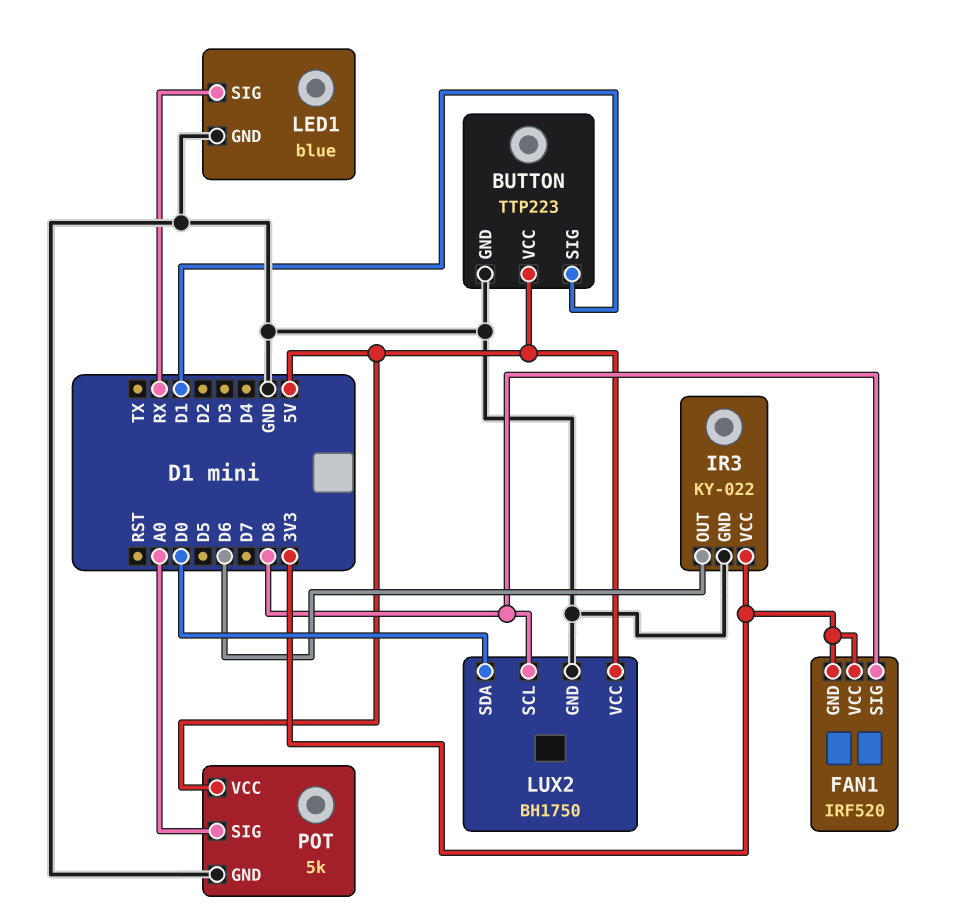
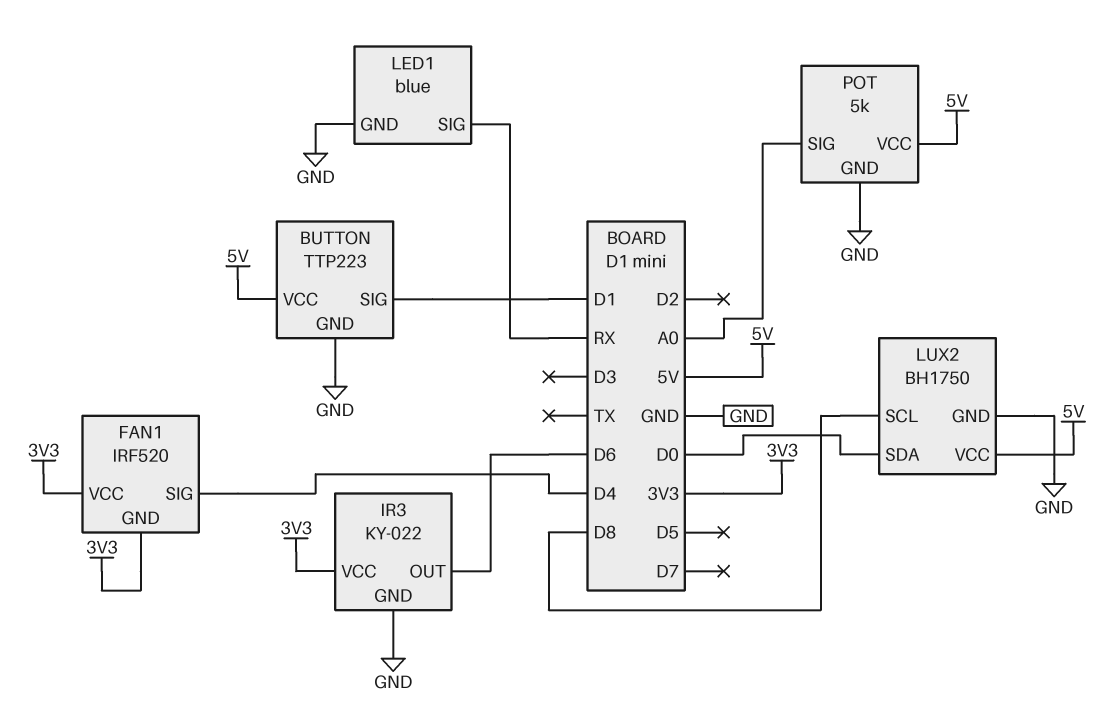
FAN1 pin SIG: D8 -> D4

